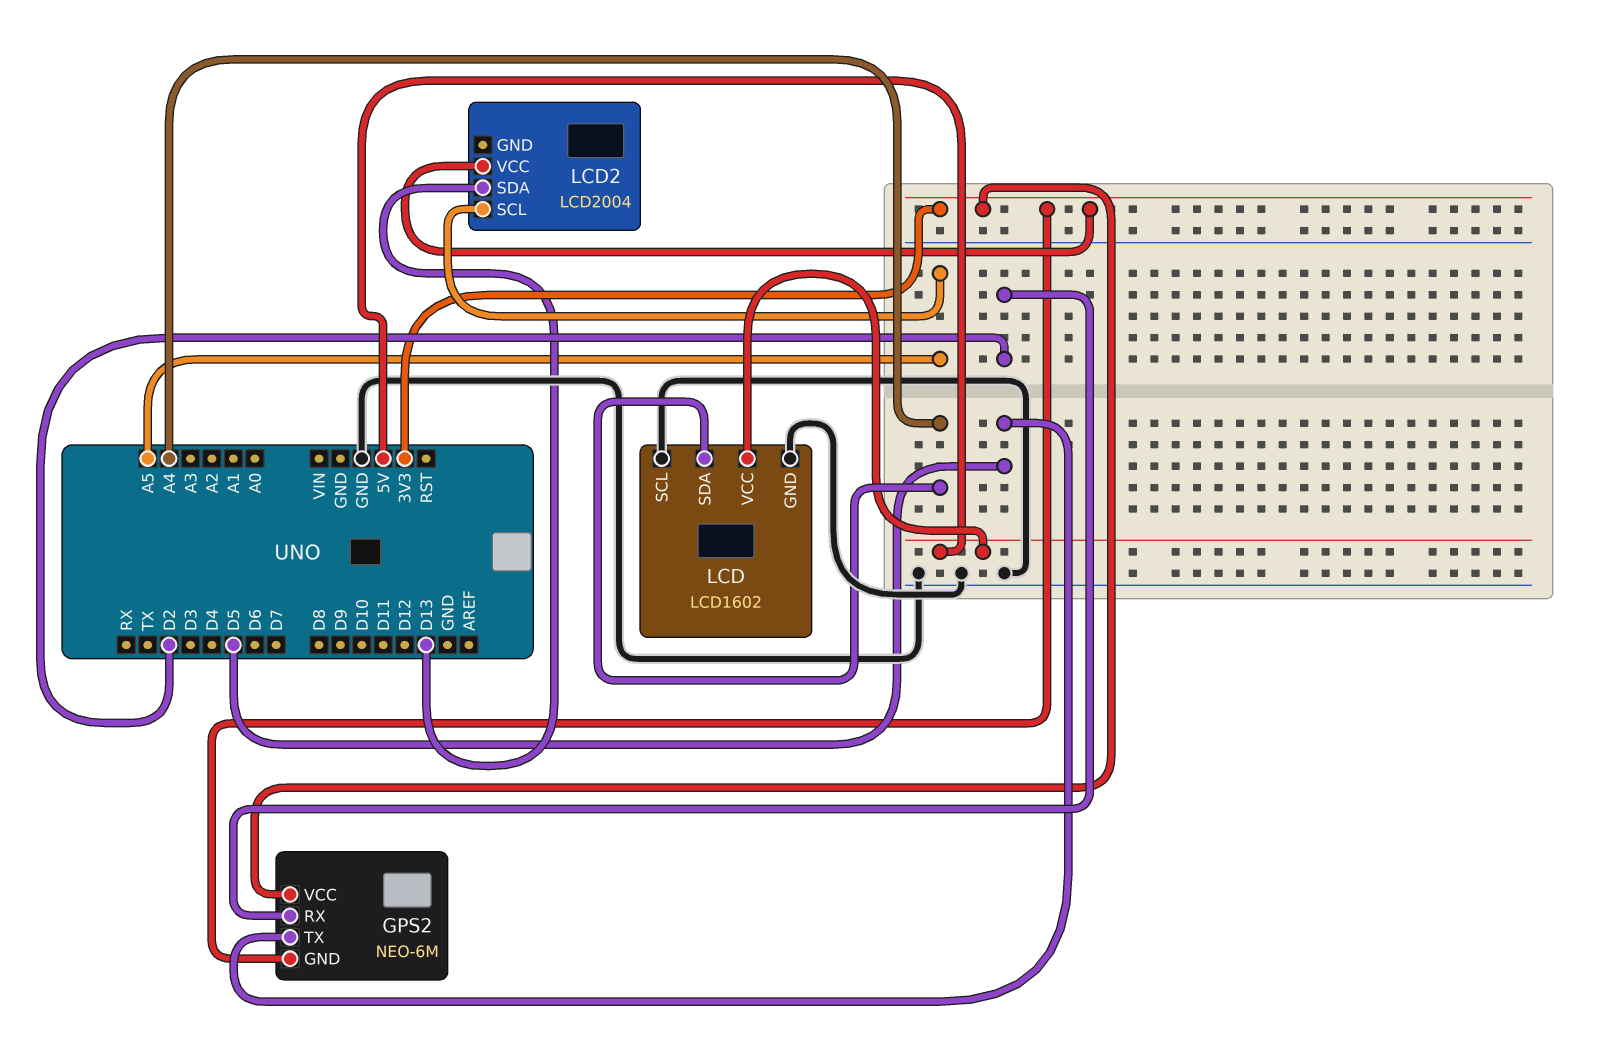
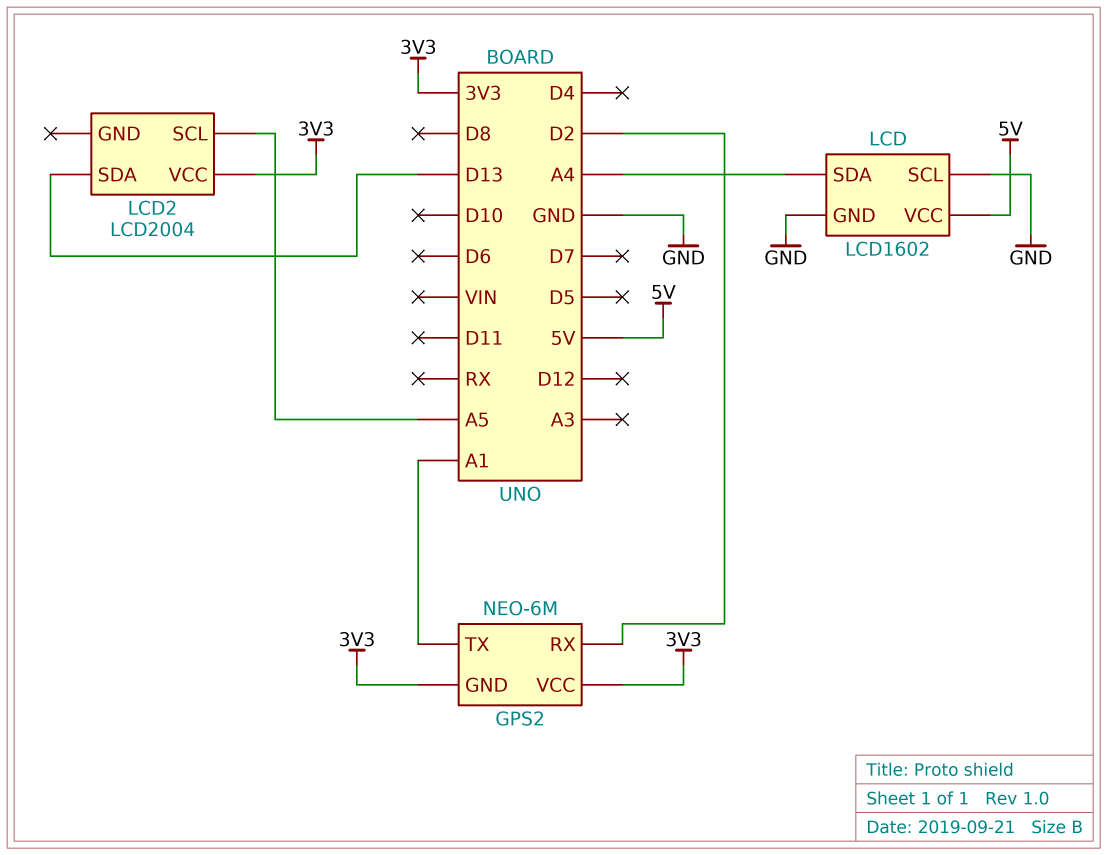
GPS2 pin TX: D5 -> A1

